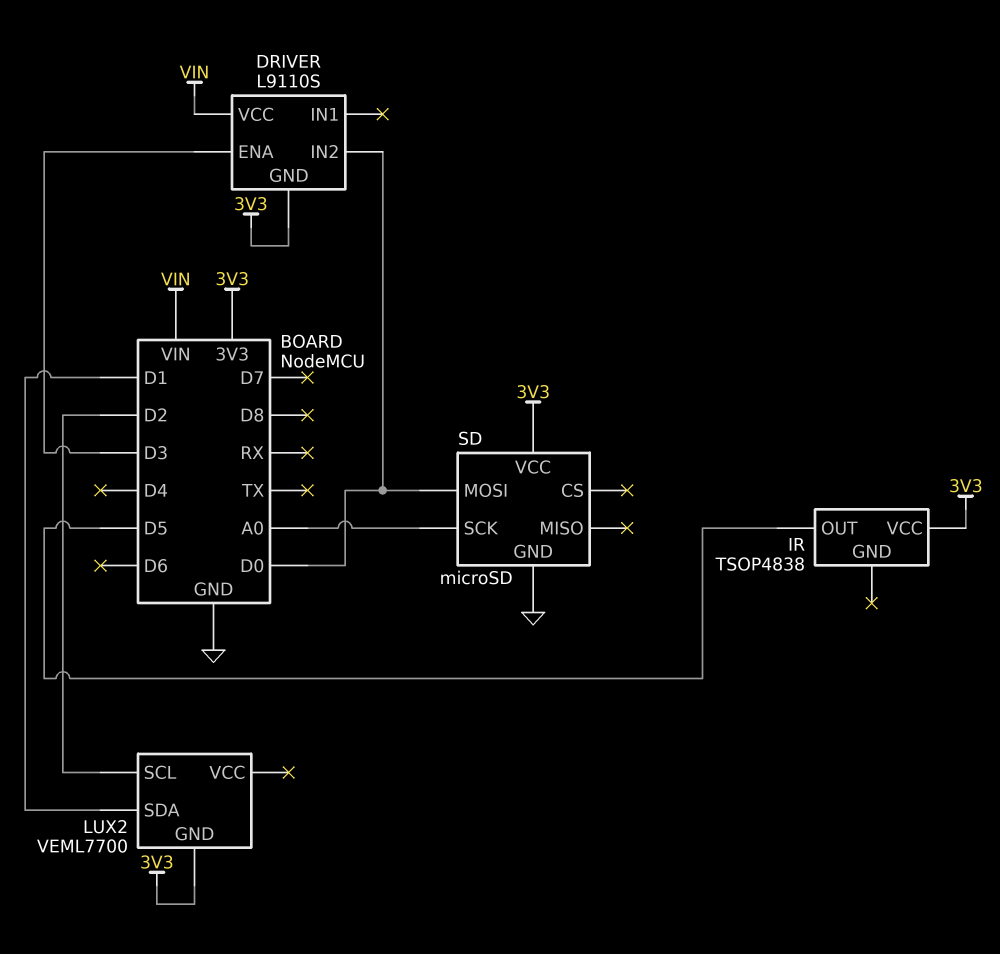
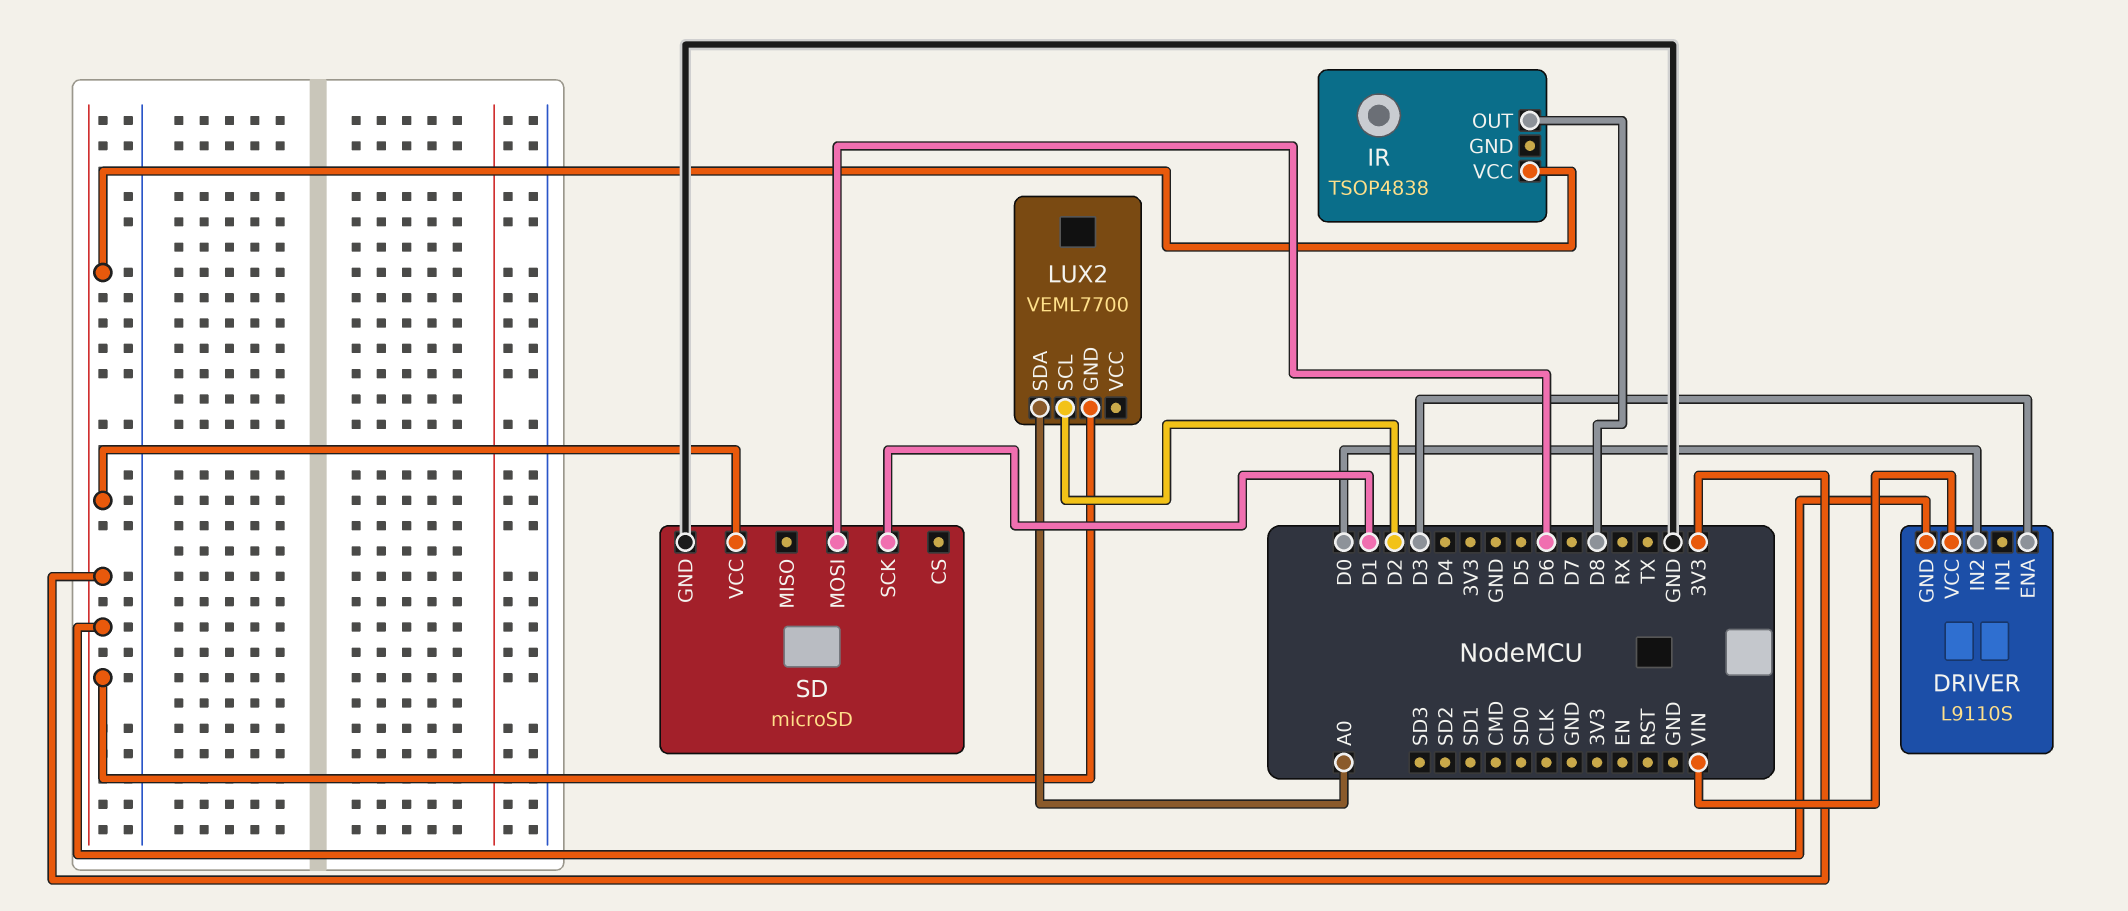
IR pin OUT: D5 -> D8
LUX2 pin SDA: D1 -> A0
SD pin MOSI: D0 -> D6
SD pin SCK: A0 -> D1

